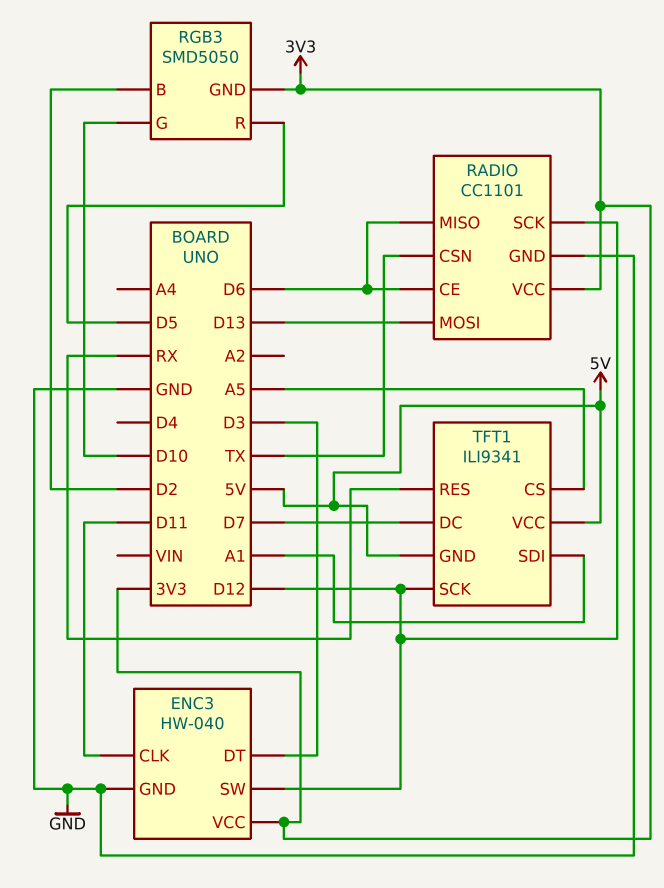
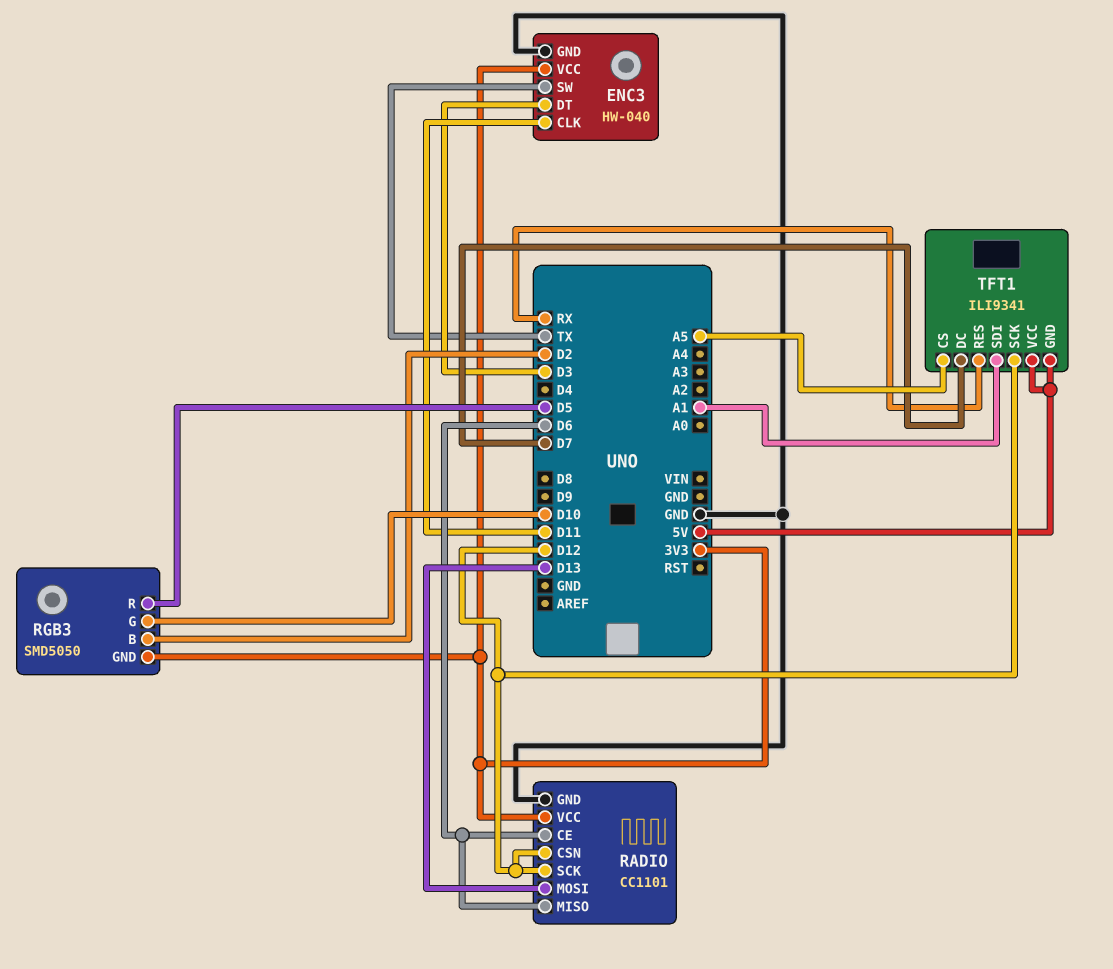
ENC3 pin SW: D12 -> TX
RADIO pin CSN: TX -> D12

